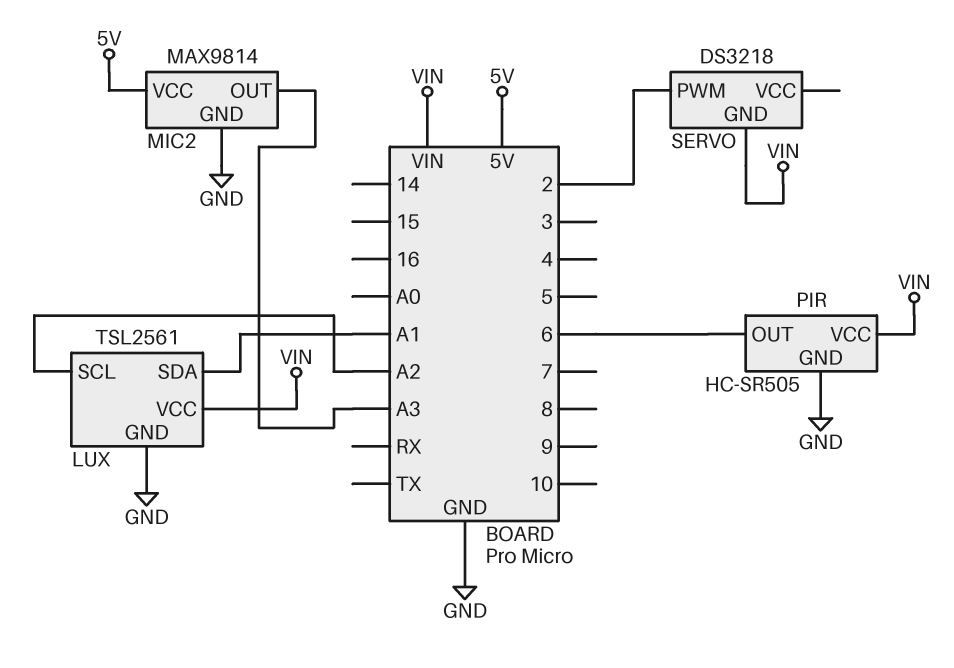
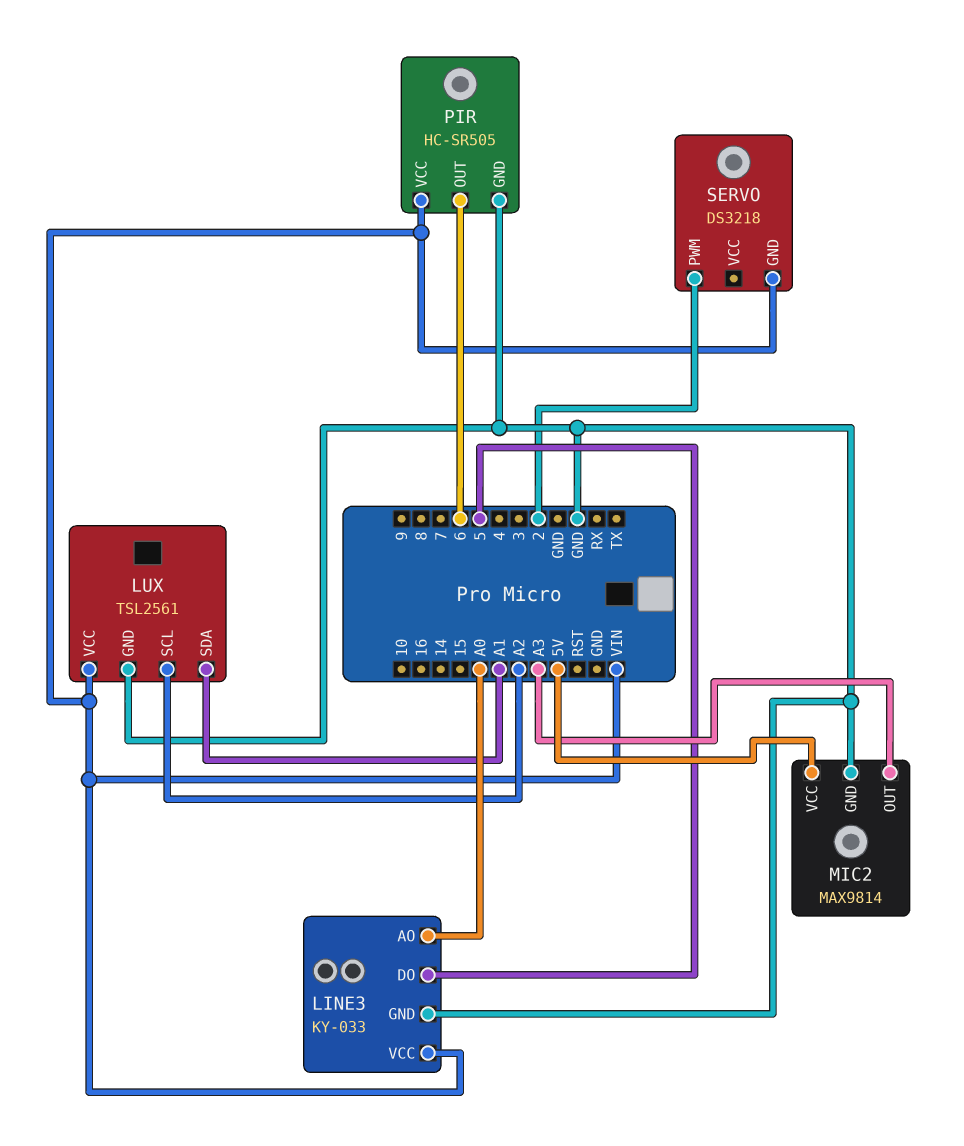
LINE3: none -> KY-033
LINE3 pin AO: none -> A0
LINE3 pin DO: none -> 5
LINE3 pin GND: none -> GND
LINE3 pin VCC: none -> VIN

